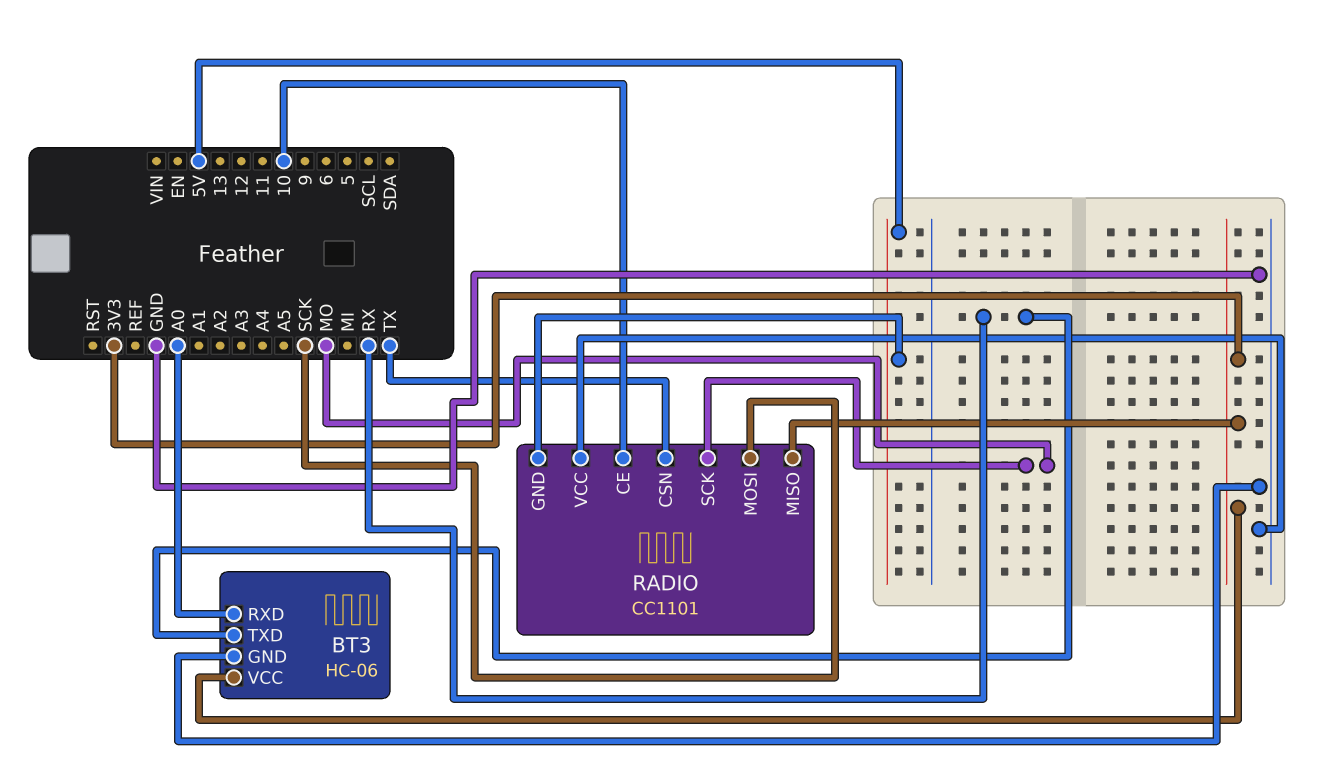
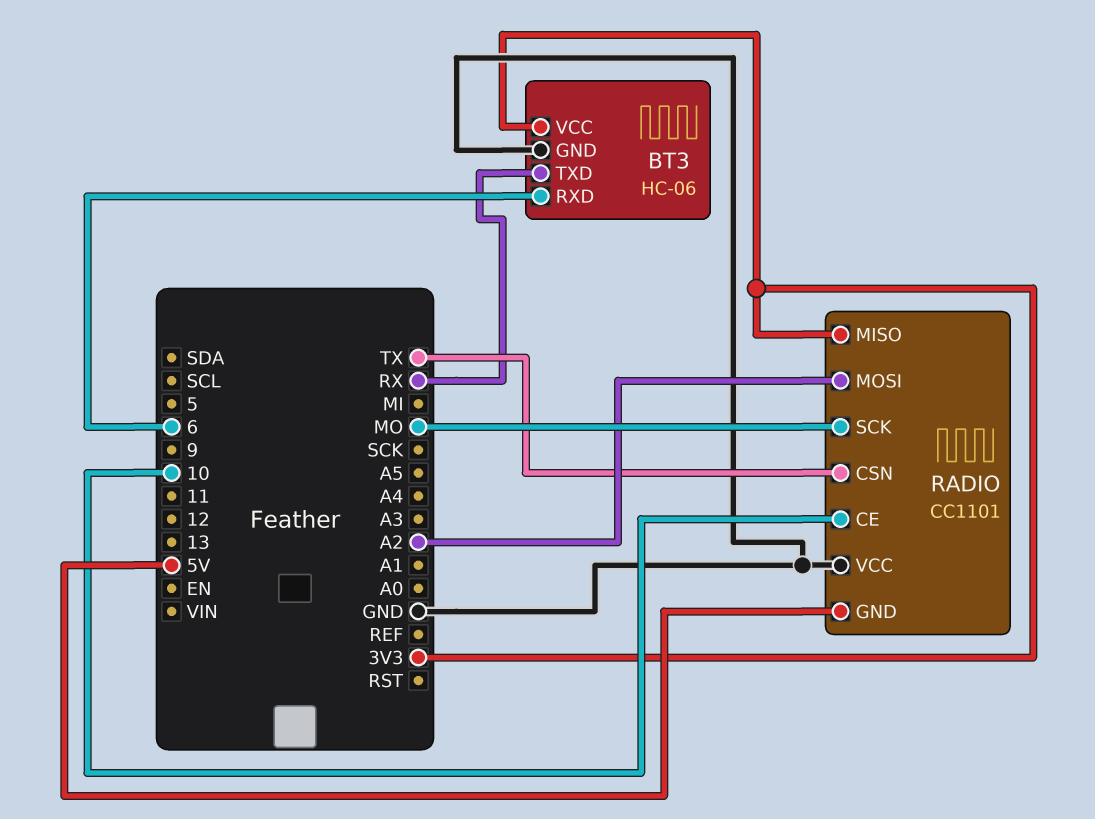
BT3 pin RXD: A0 -> 6
RADIO pin MOSI: SCK -> A2

